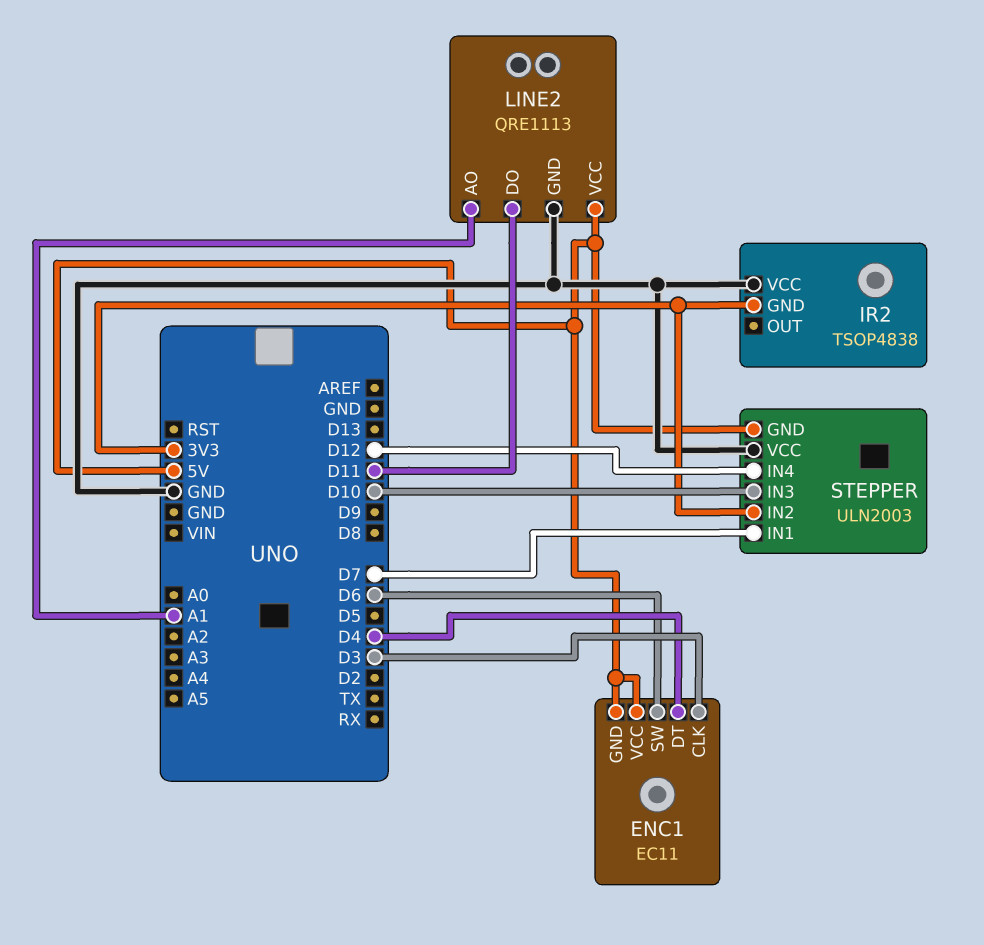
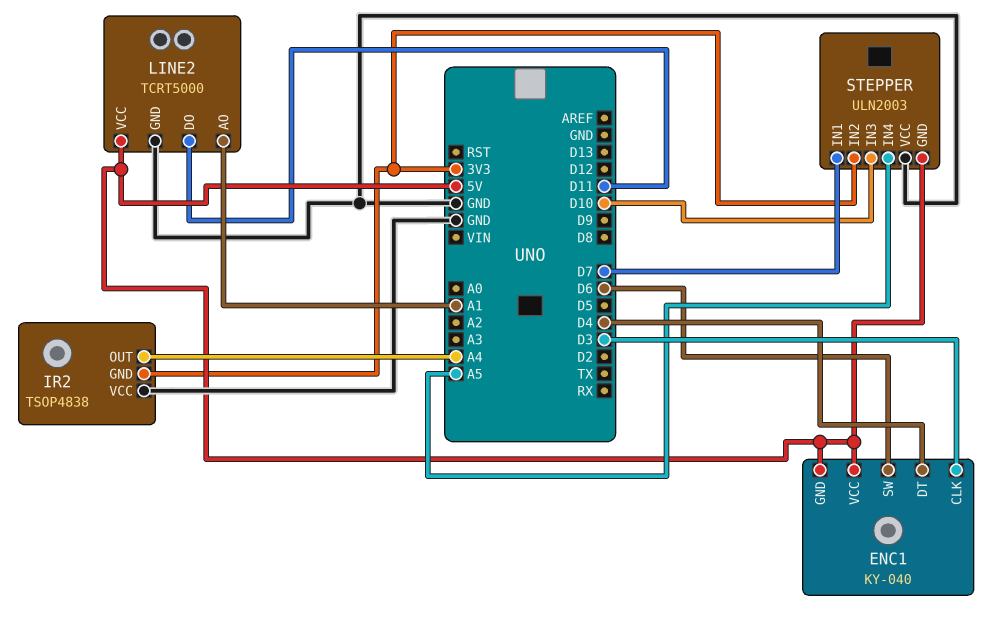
ENC1: EC11 -> KY-040
IR2 pin OUT: none -> A4
LINE2: QRE1113 -> TCRT5000
STEPPER pin IN4: D12 -> A5

